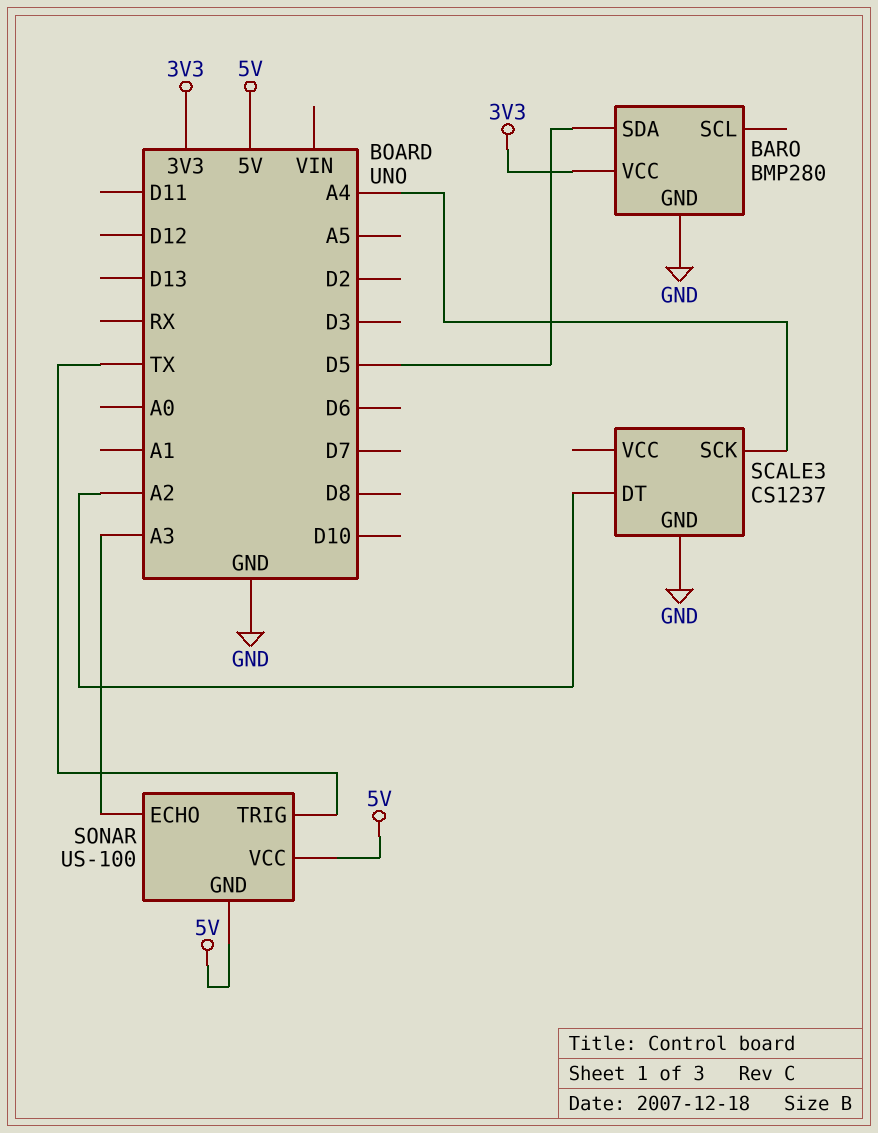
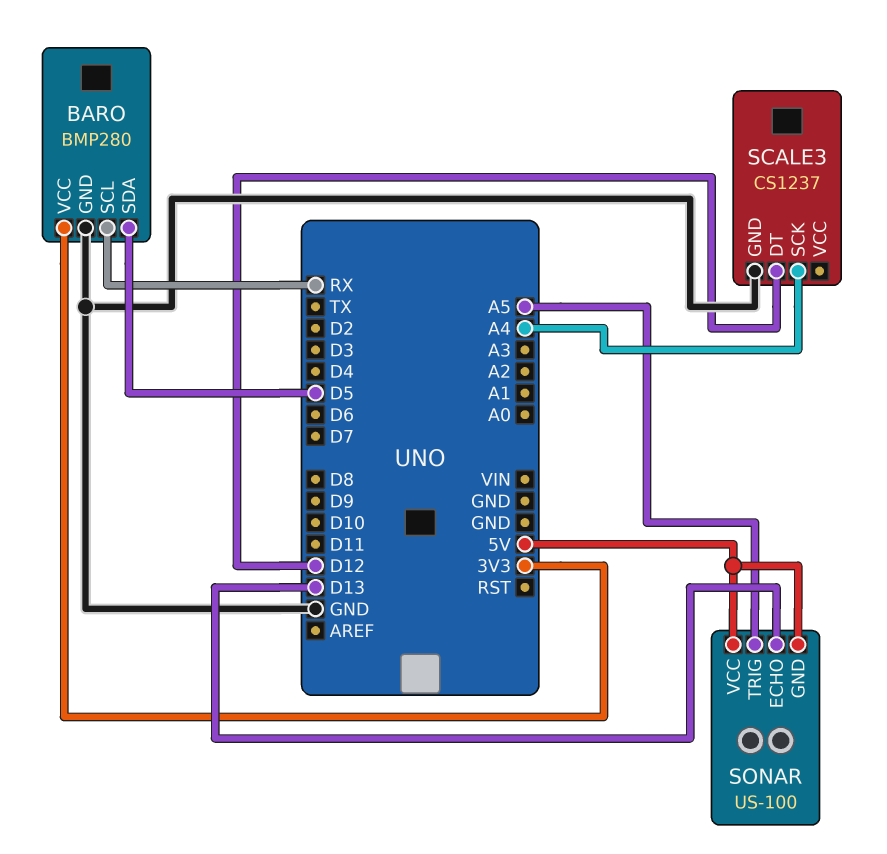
BARO pin SCL: none -> RX
SCALE3 pin DT: A2 -> D12
SONAR pin ECHO: A3 -> D13
SONAR pin TRIG: TX -> A5

